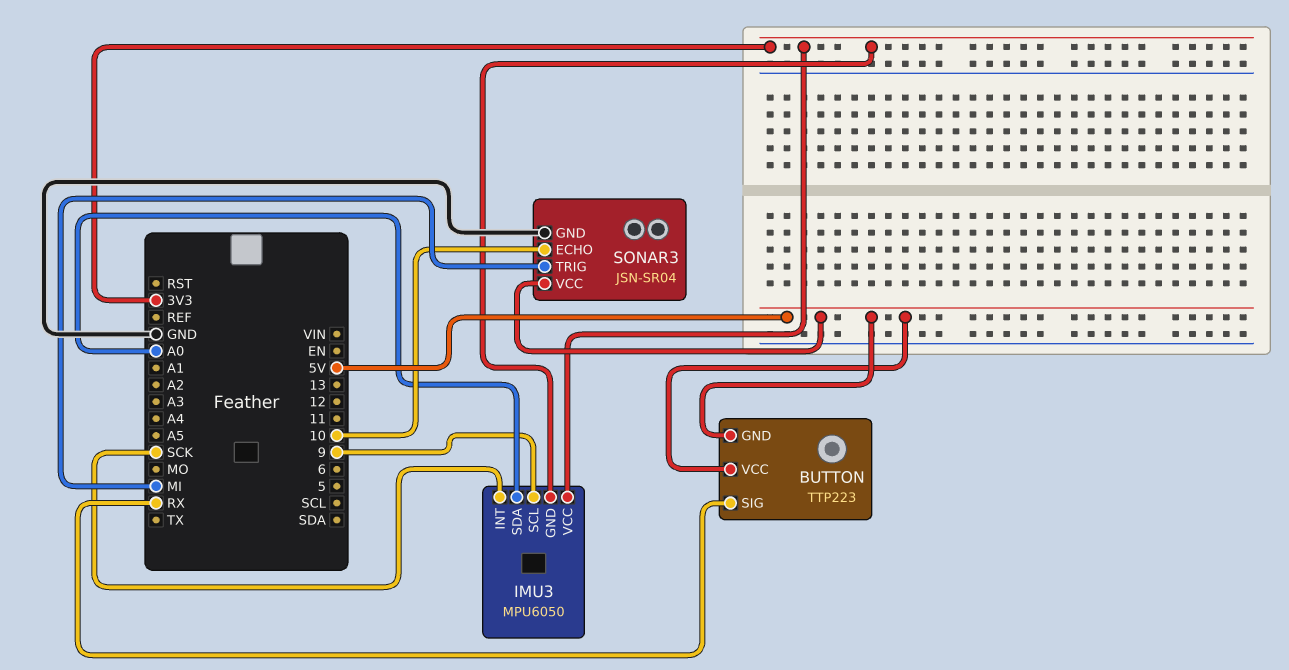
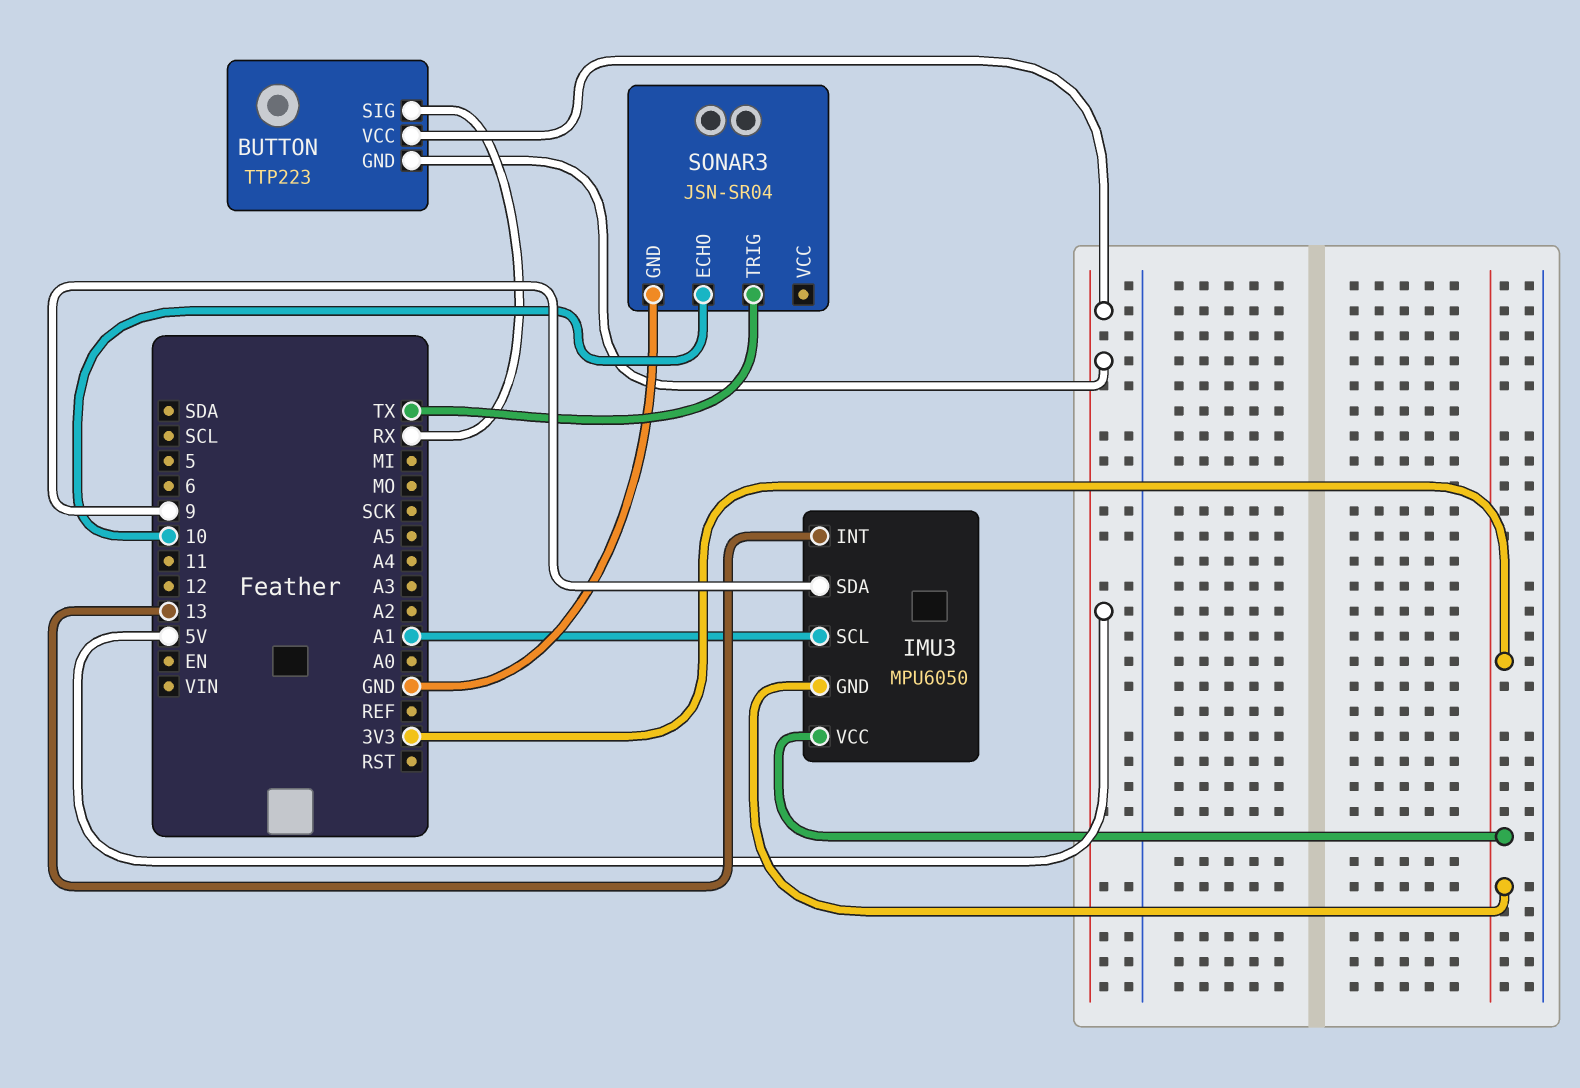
IMU3 pin INT: SCK -> 13
IMU3 pin SCL: 9 -> A1
IMU3 pin SDA: A0 -> 9
SONAR3 pin TRIG: MI -> TX
SONAR3 pin VCC: 5V -> none

